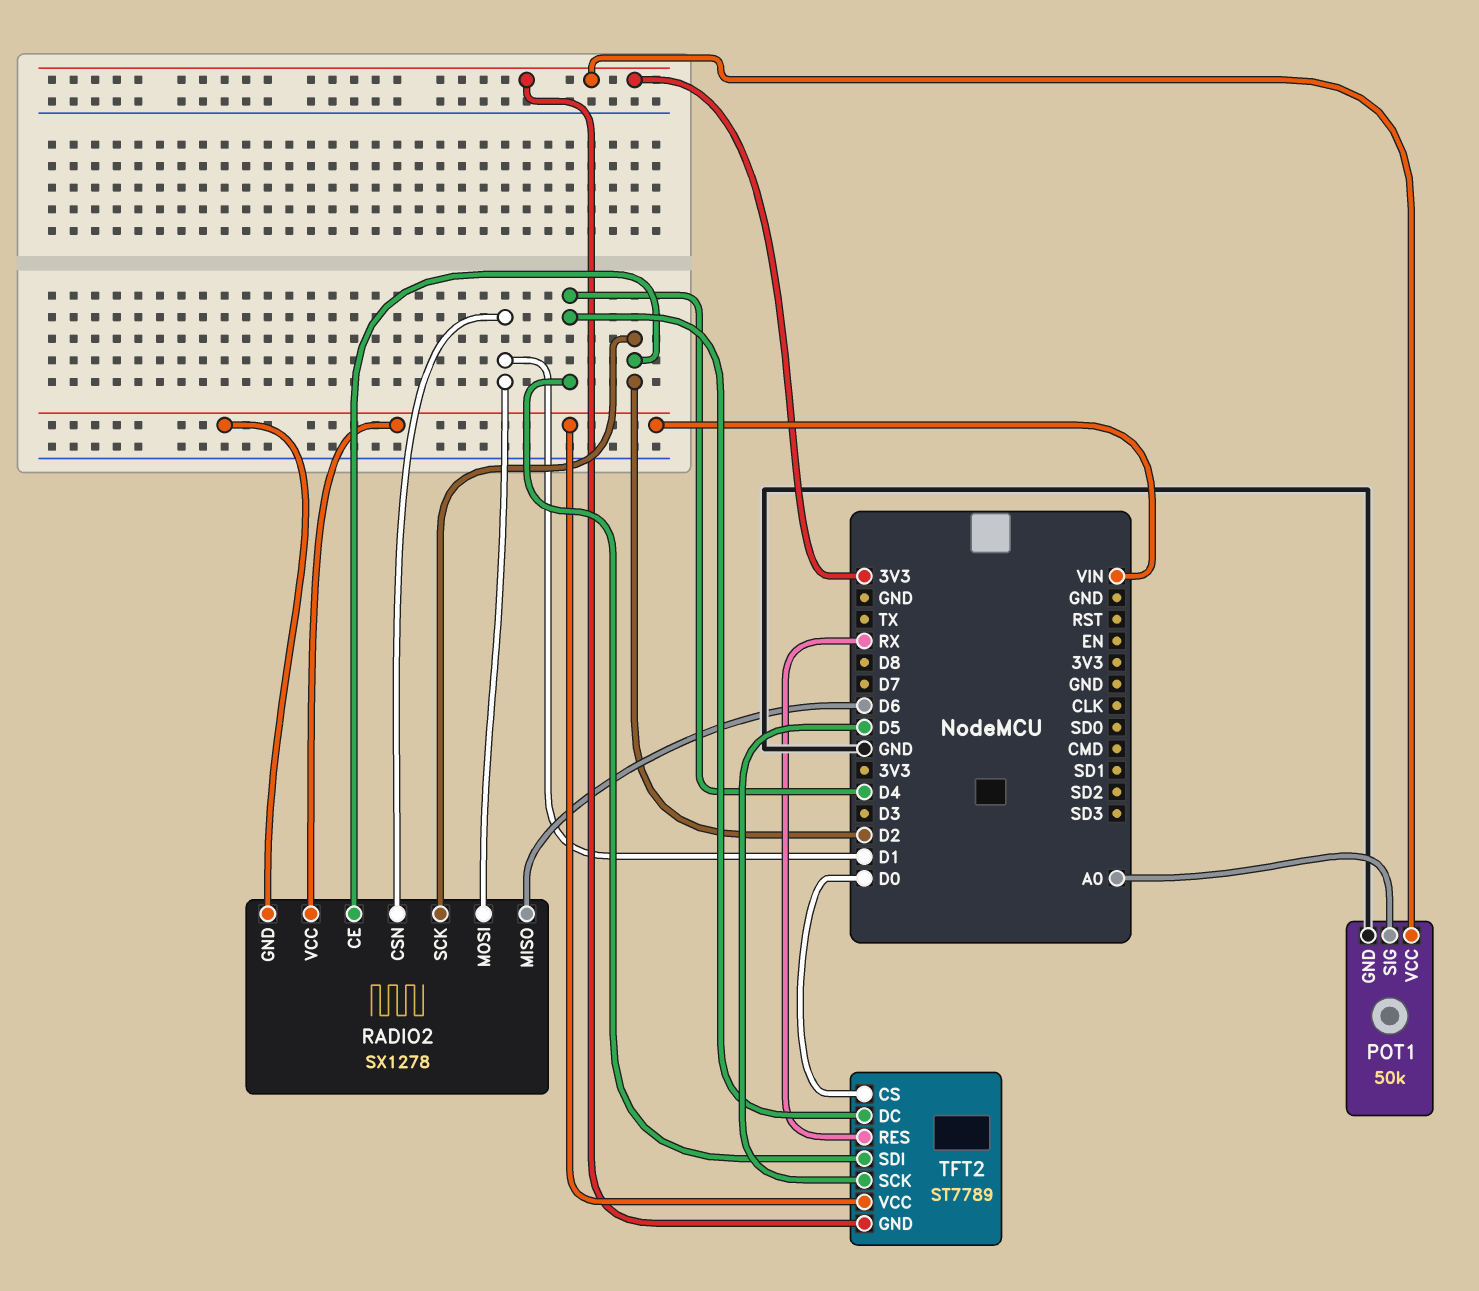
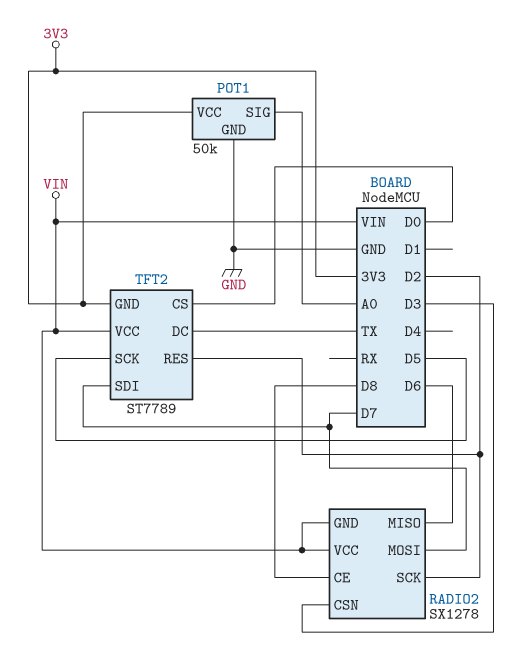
RADIO2 pin CE: D2 -> D8
RADIO2 pin CSN: D1 -> D3
RADIO2 pin MOSI: D1 -> D7
TFT2 pin DC: D4 -> TX
TFT2 pin RES: RX -> D2
TFT2 pin SDI: D4 -> D7

